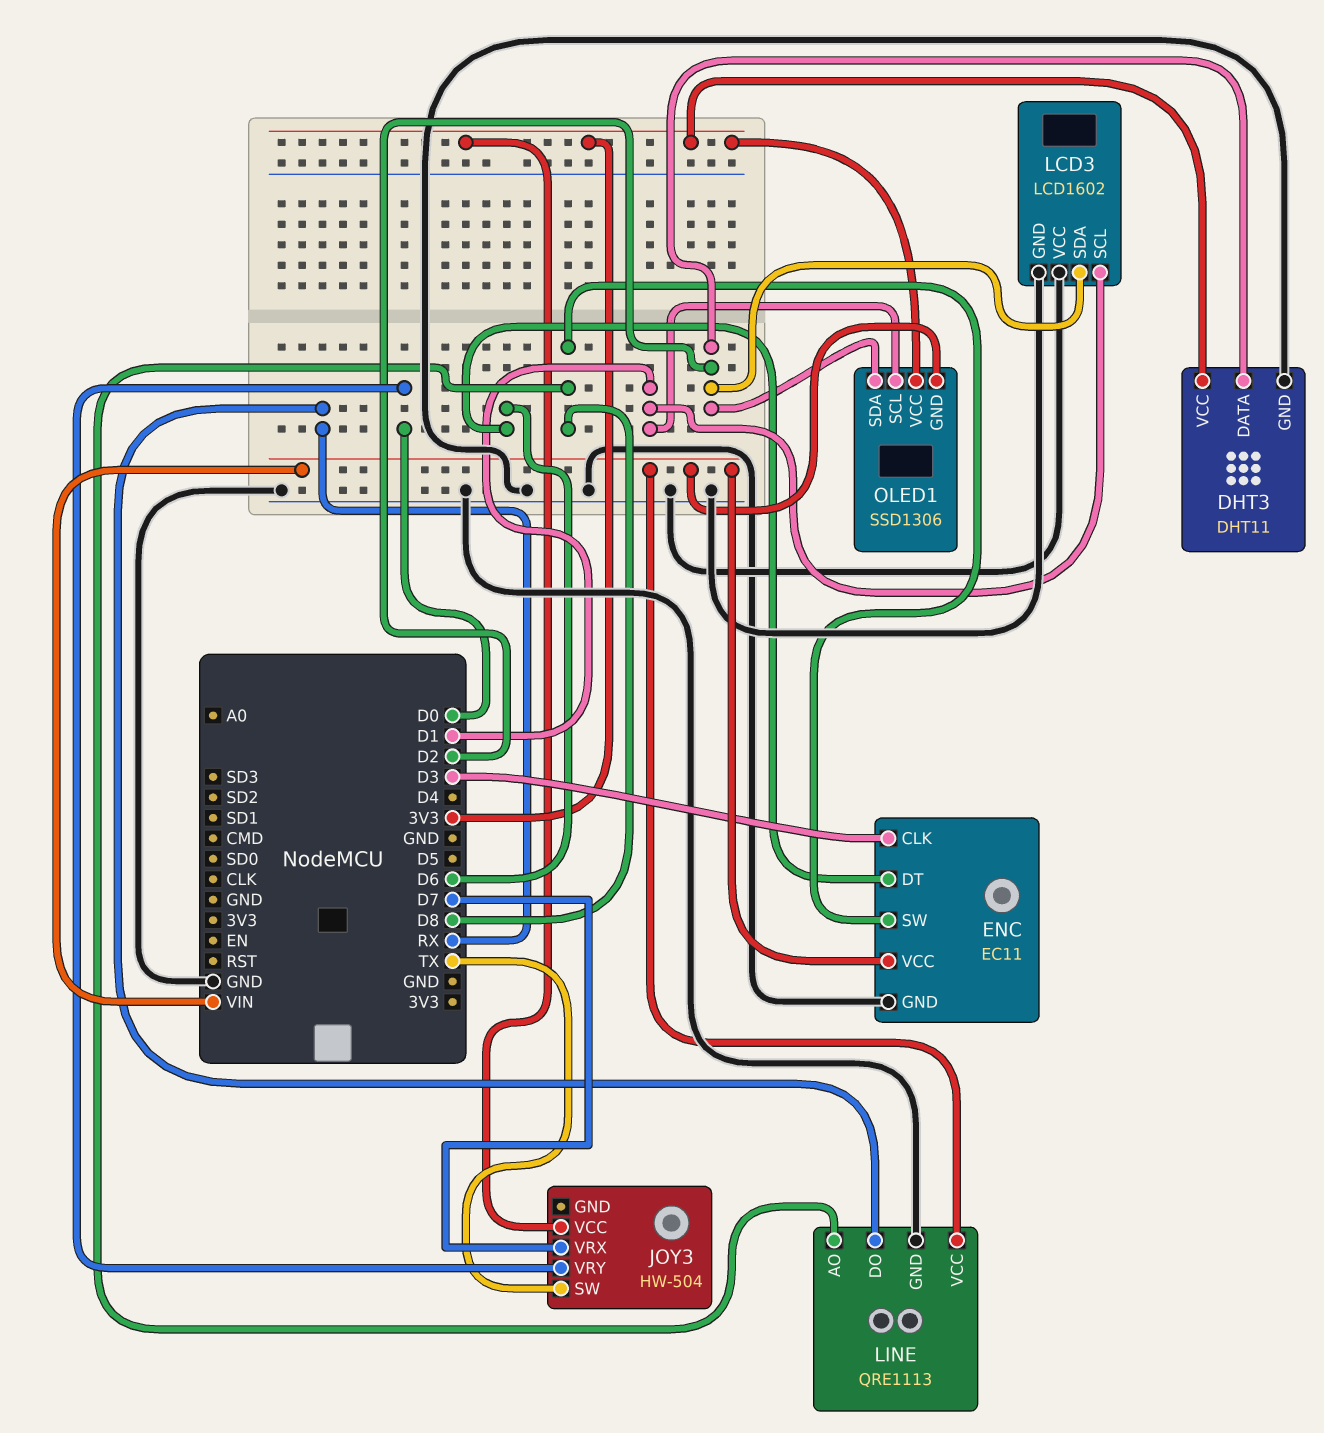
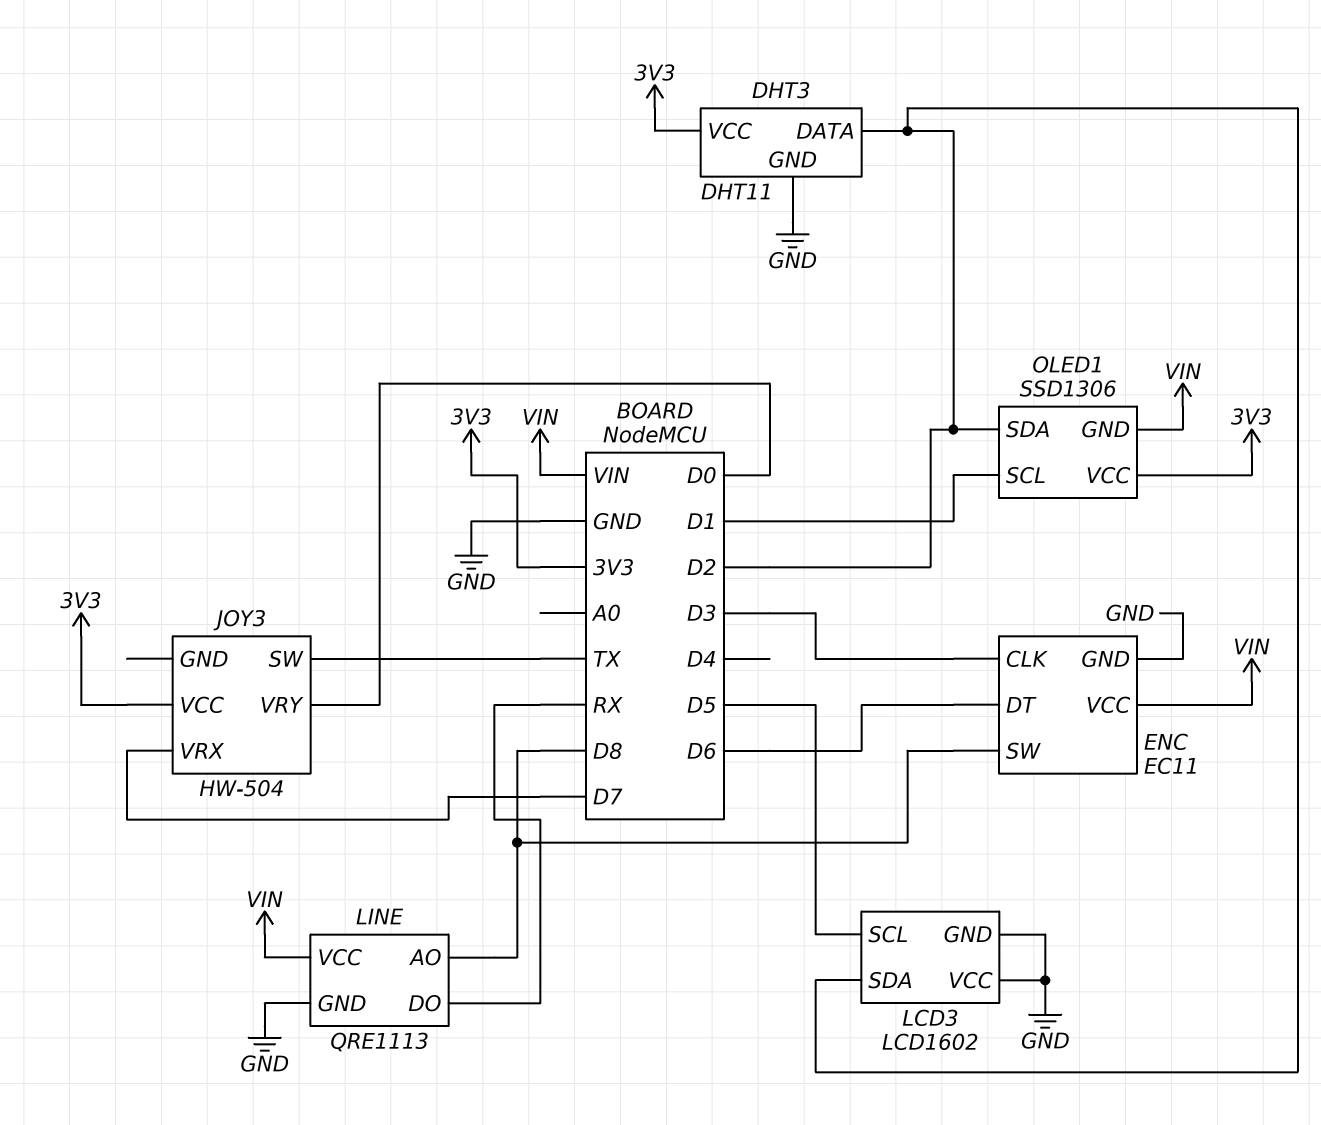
LCD3 pin SCL: D1 -> D5

